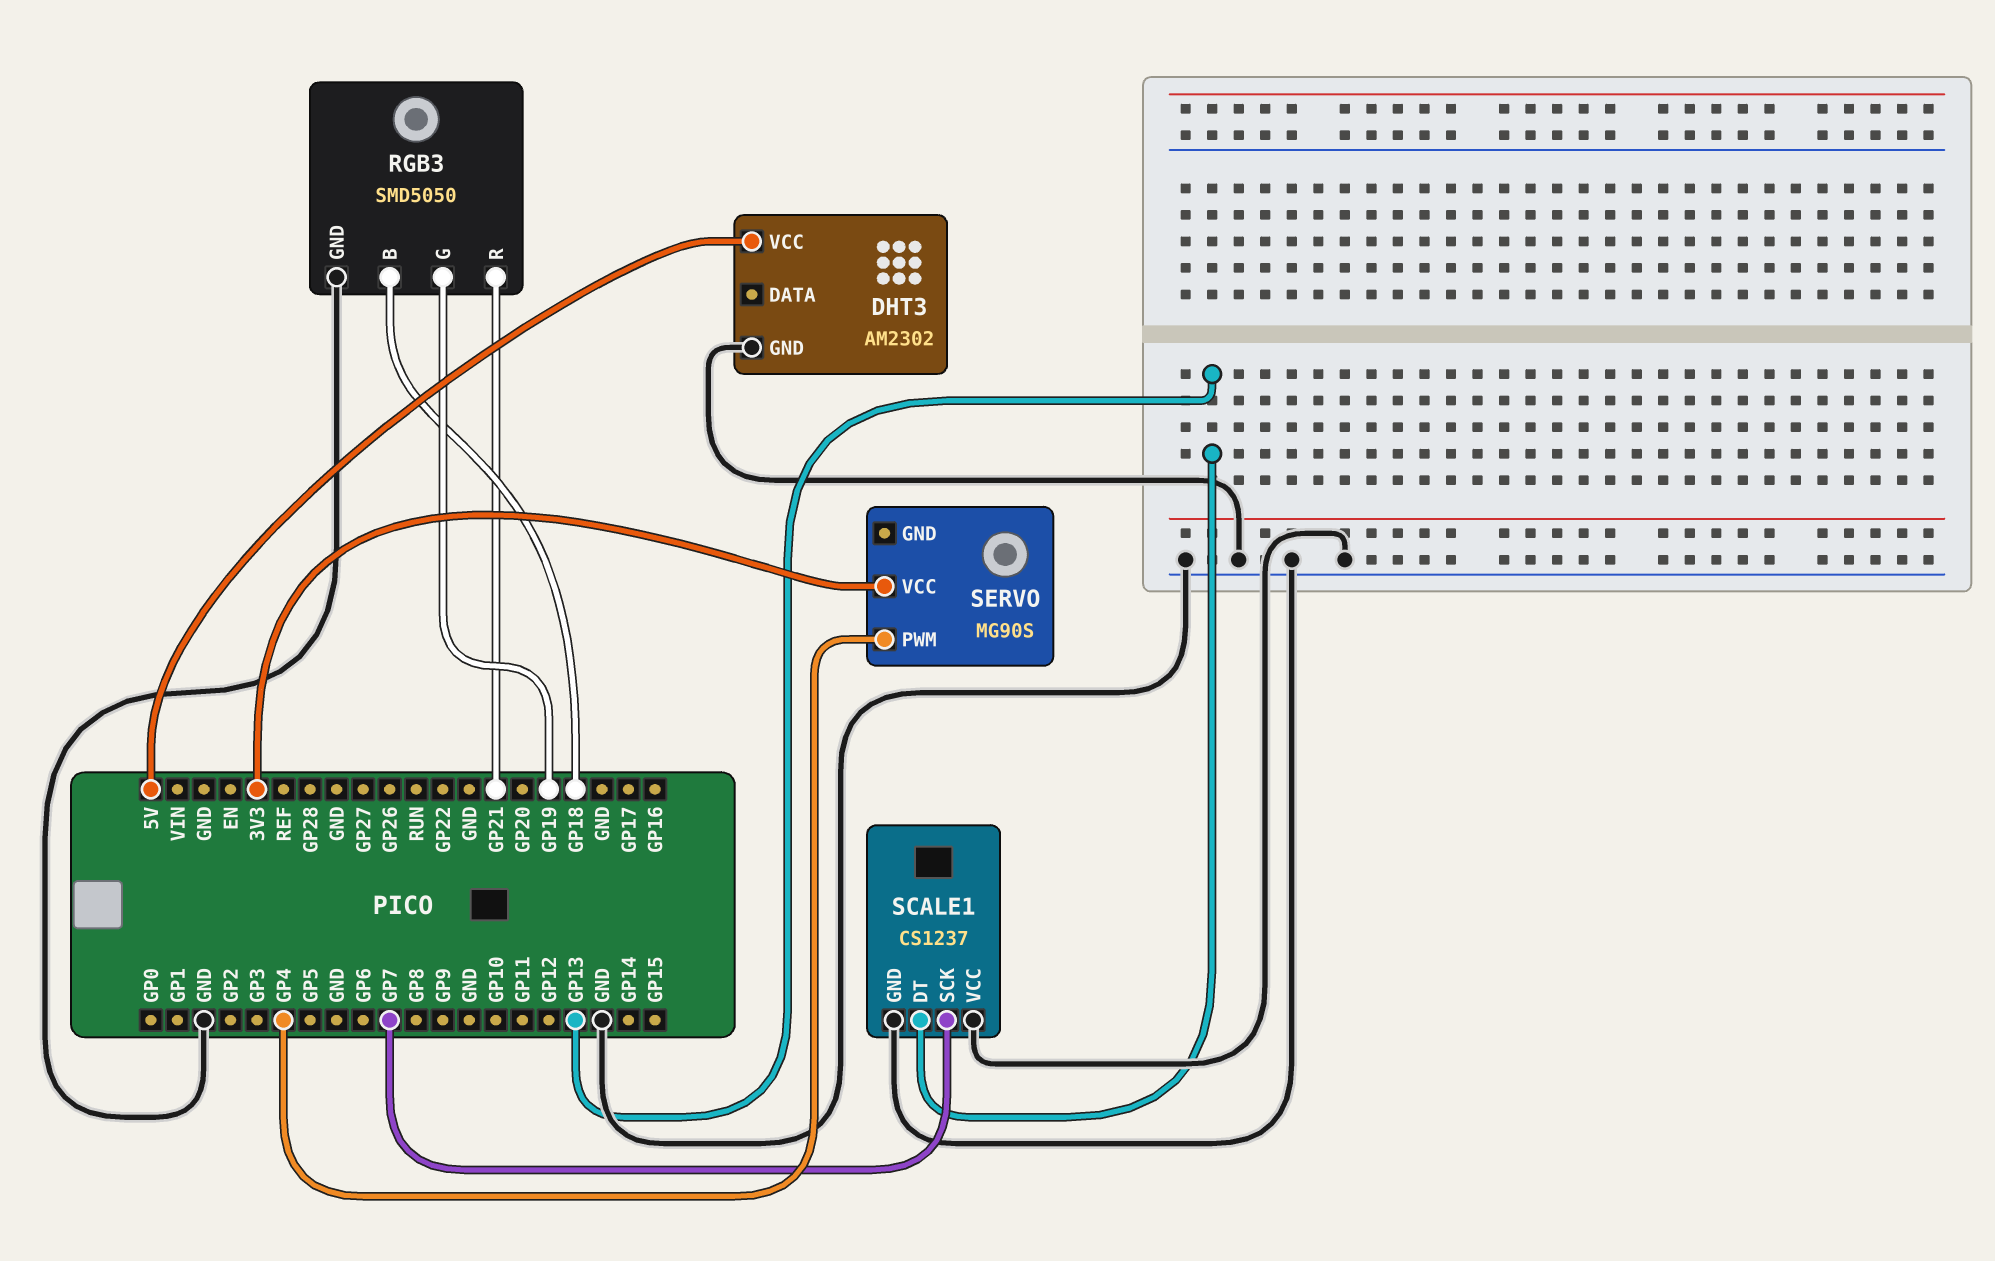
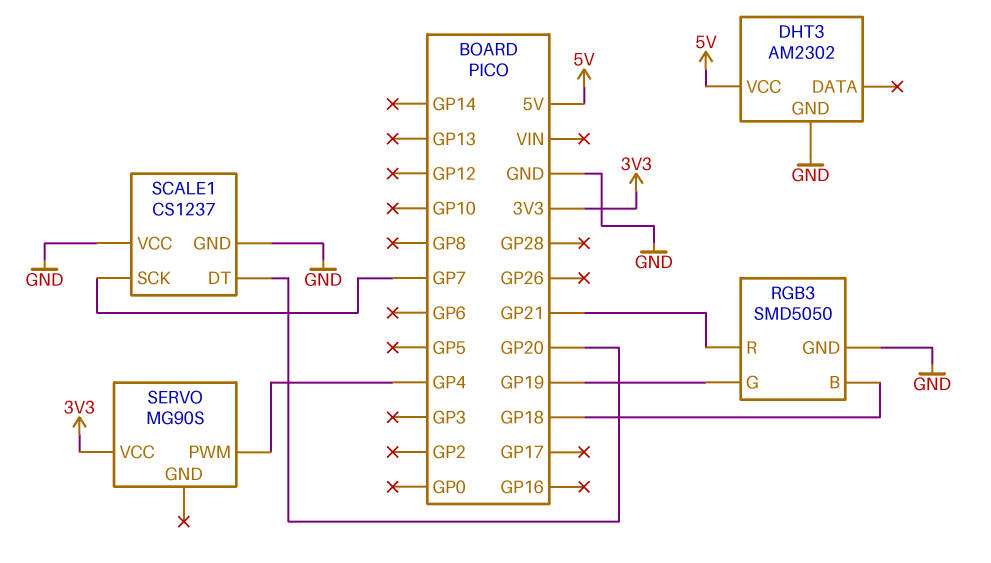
SCALE1 pin DT: GP13 -> GP20

